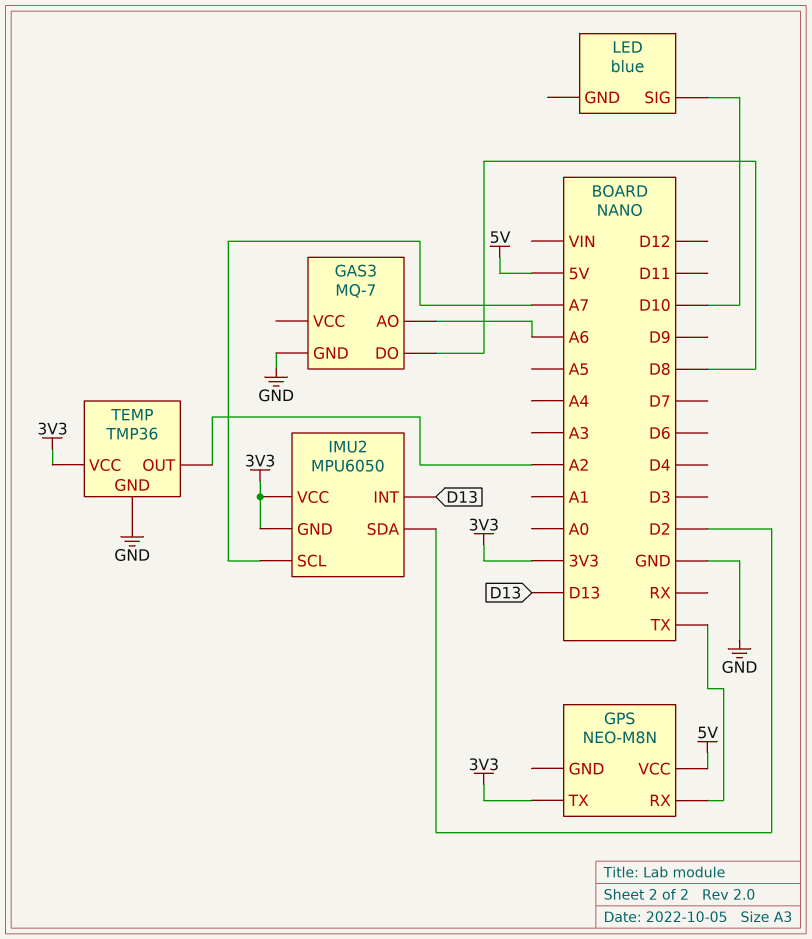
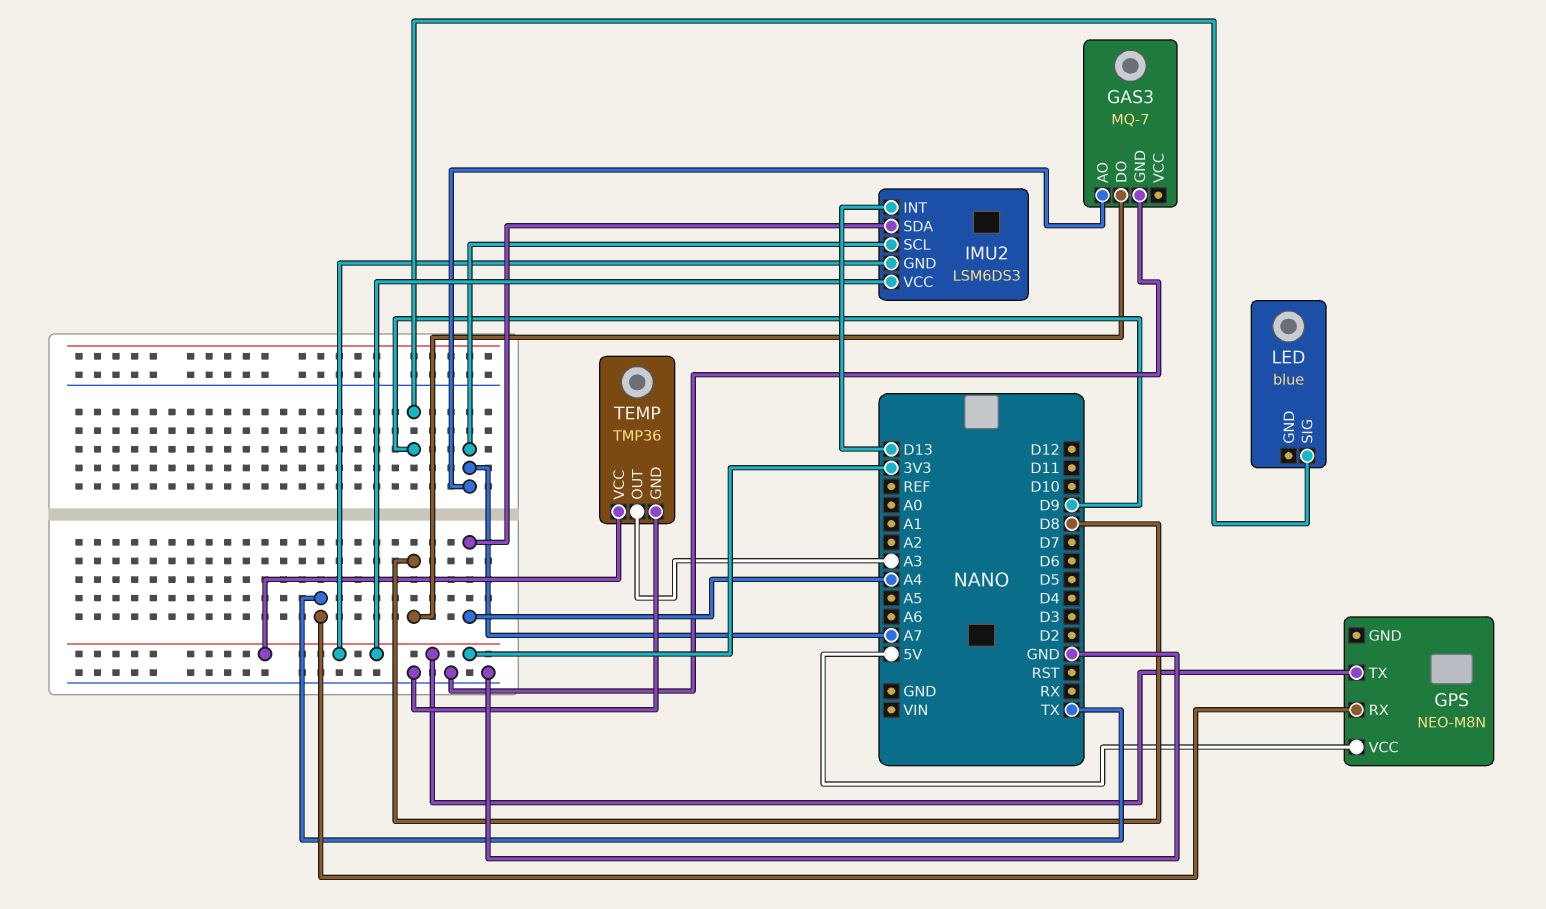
GAS3 pin AO: A6 -> A7
IMU2: MPU6050 -> LSM6DS3
IMU2 pin SDA: D2 -> A4
LED pin SIG: D10 -> D9
TEMP pin OUT: A2 -> A3

